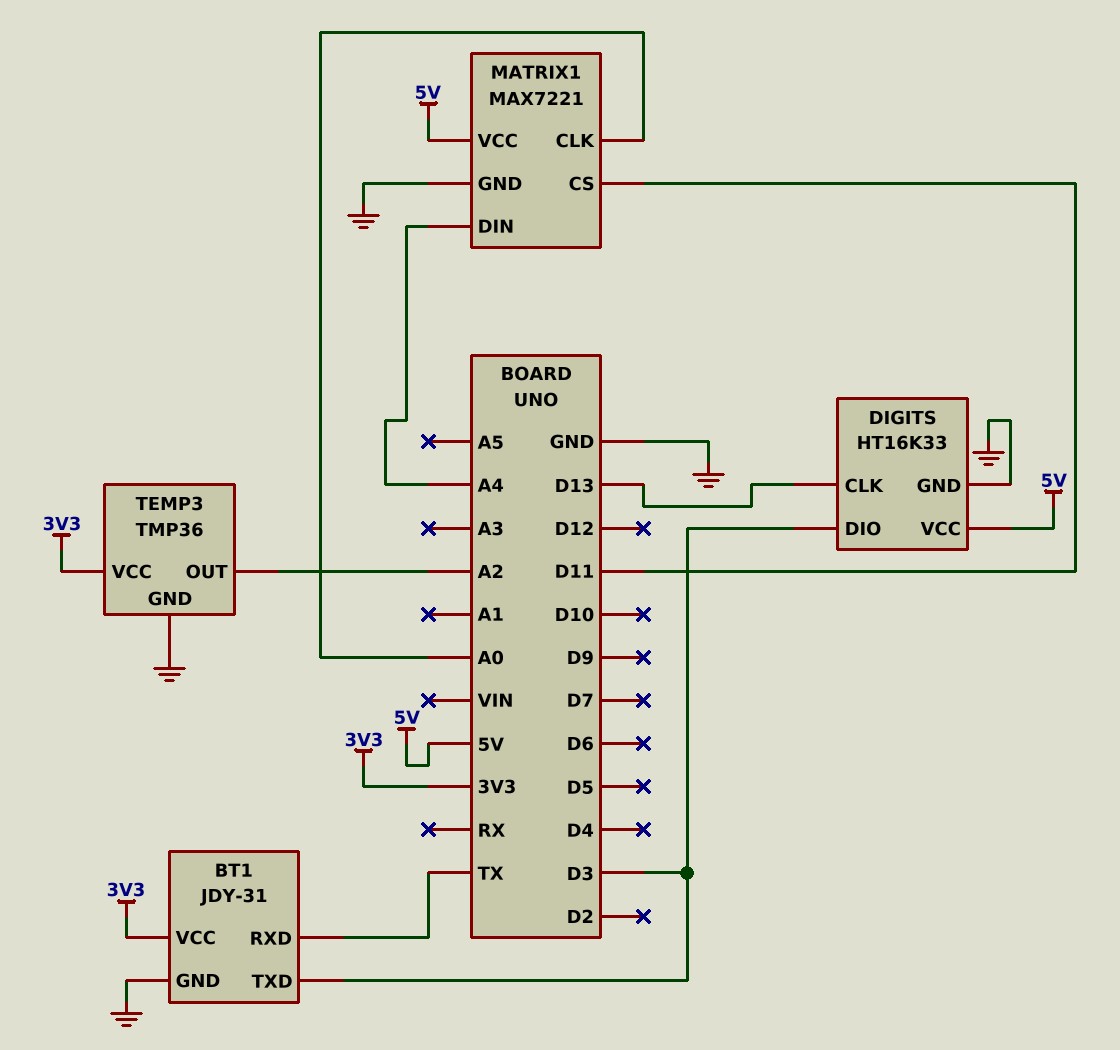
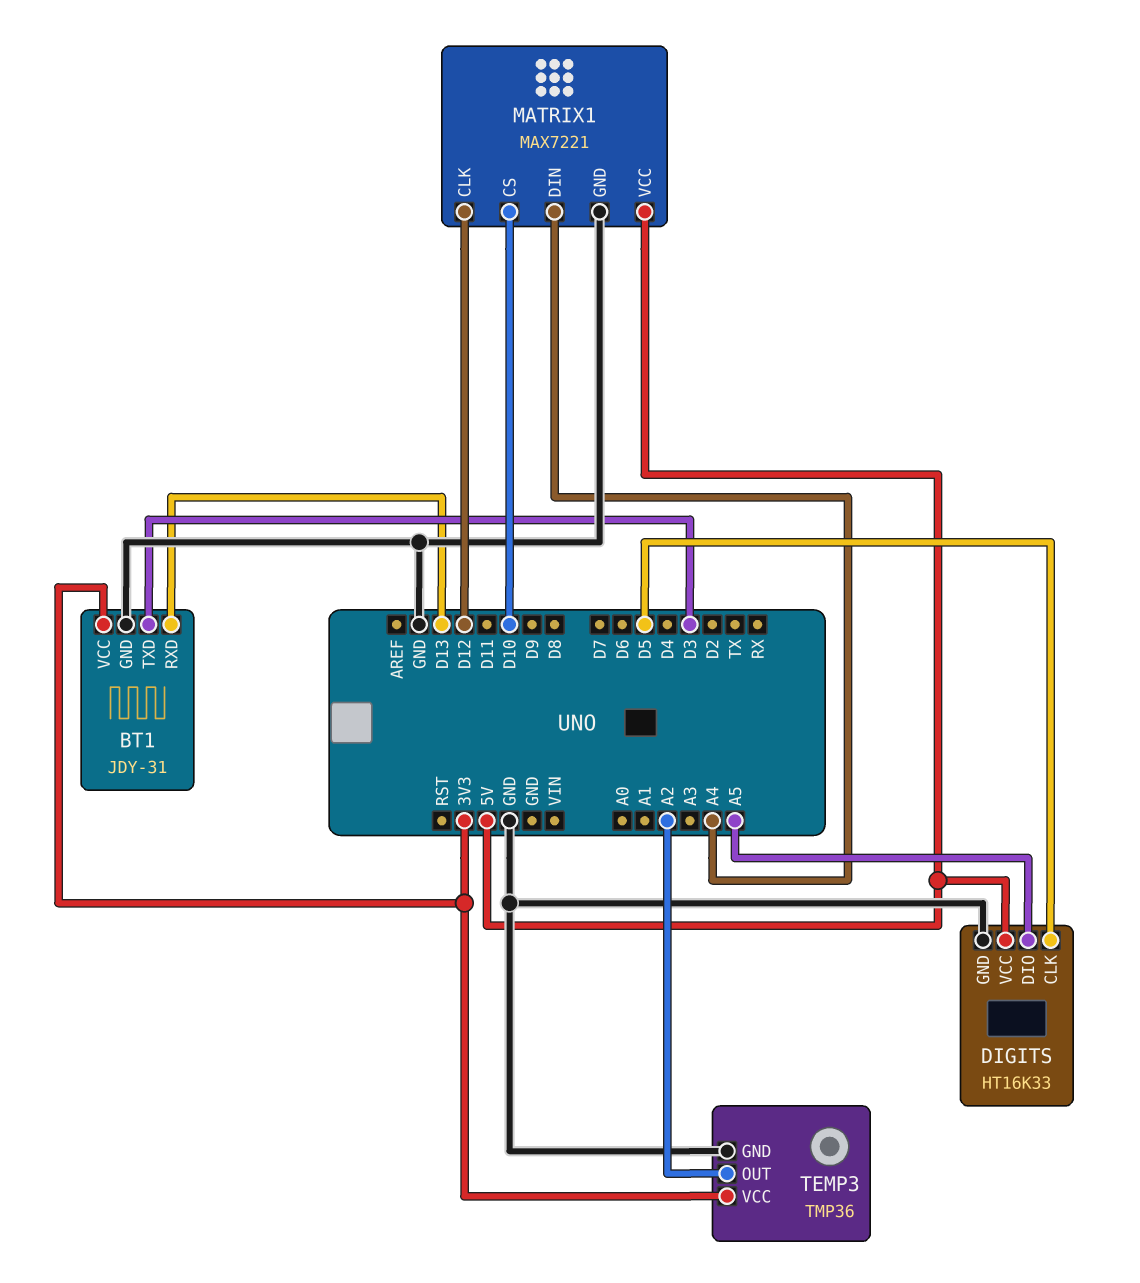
BT1 pin RXD: TX -> D13
DIGITS pin CLK: D13 -> D5
DIGITS pin DIO: D3 -> A5
MATRIX1 pin CLK: A0 -> D12
MATRIX1 pin CS: D11 -> D10

